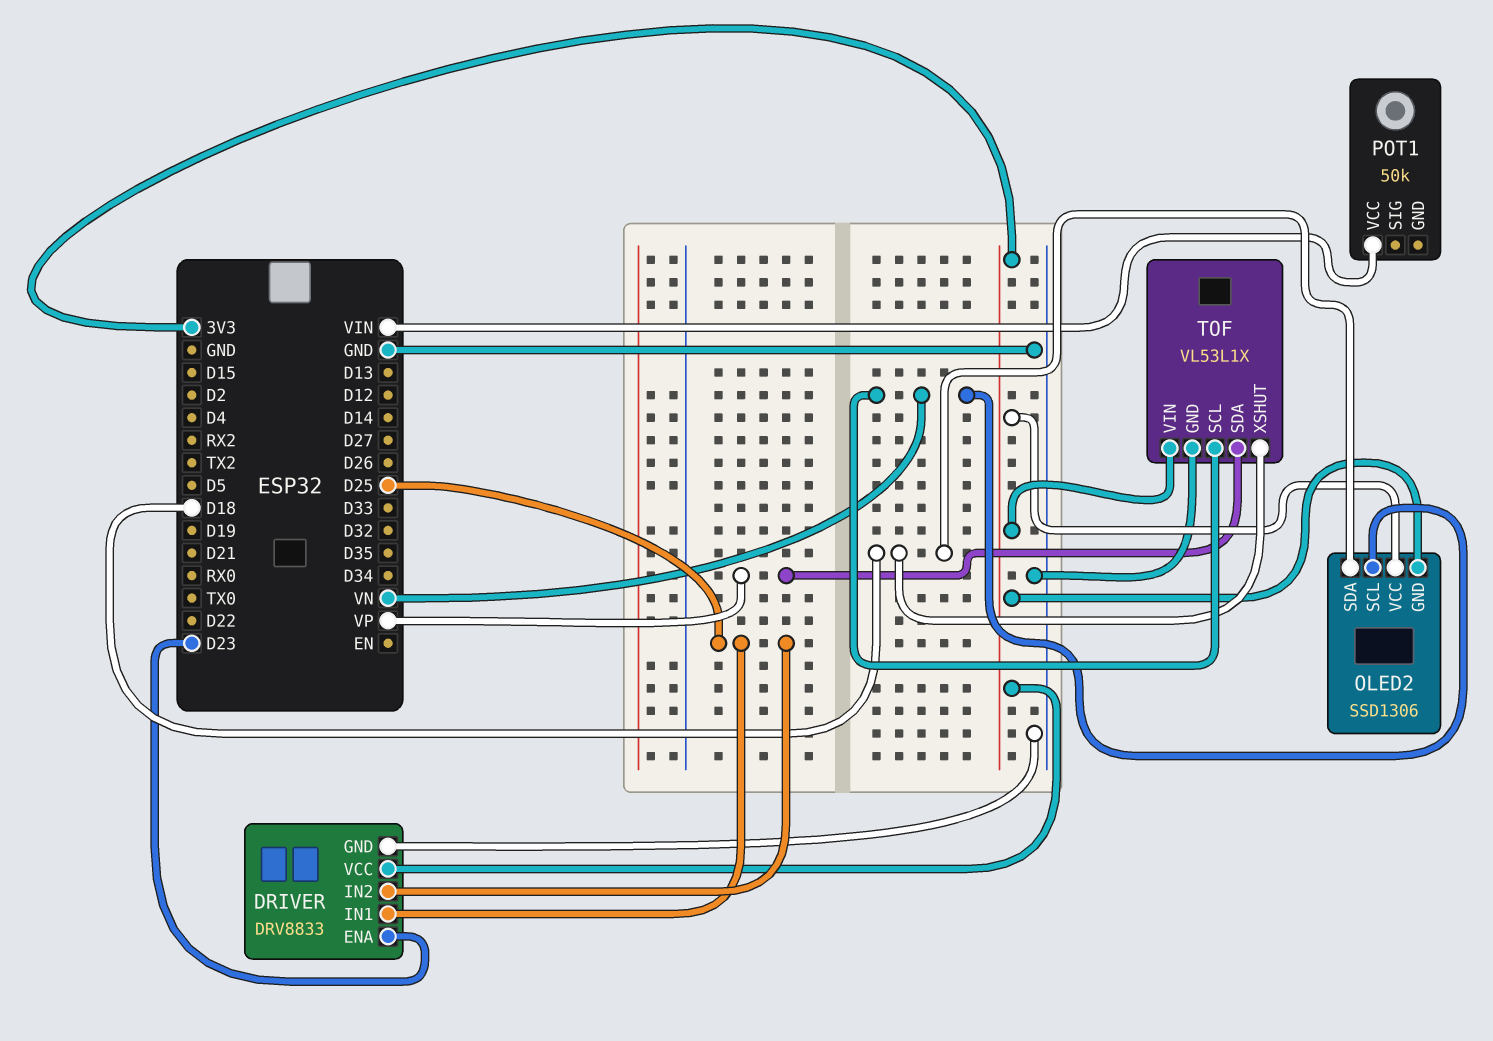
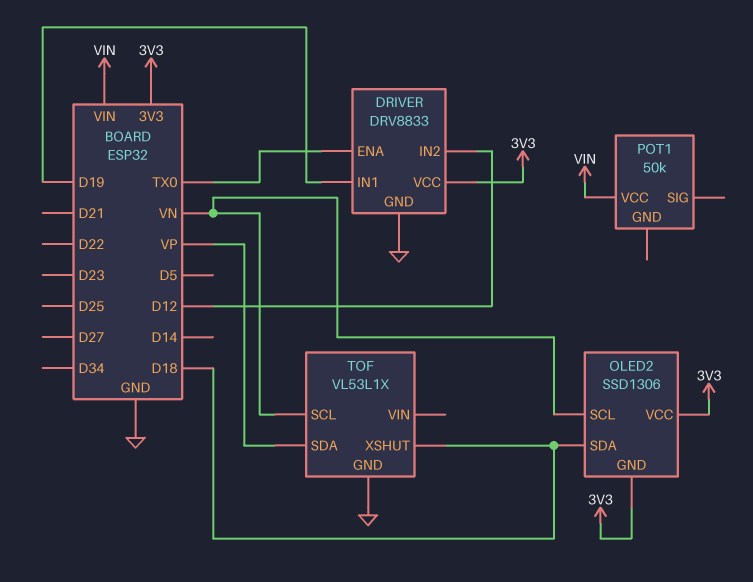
DRIVER pin ENA: D23 -> TX0
DRIVER pin IN1: D25 -> D19
DRIVER pin IN2: D25 -> D12
TOF pin VIN: 3V3 -> none

